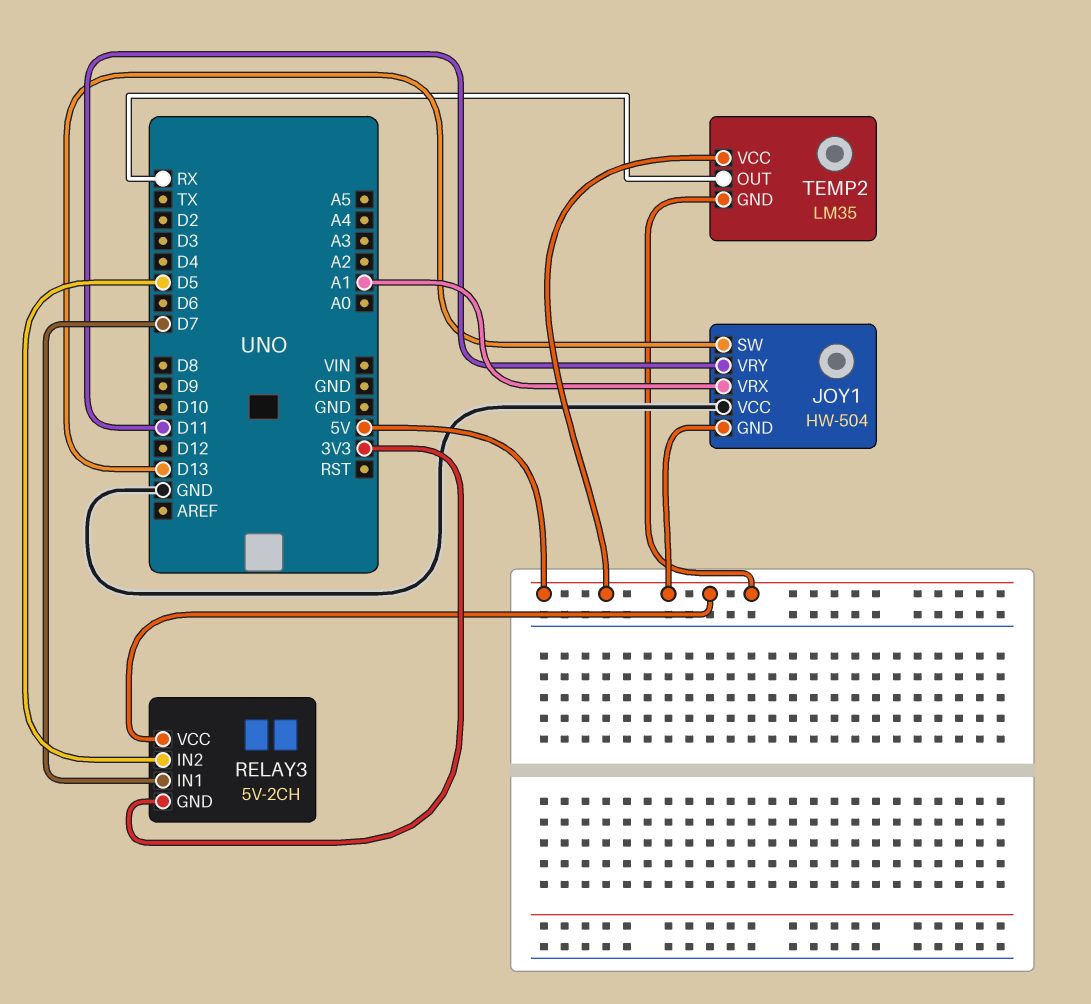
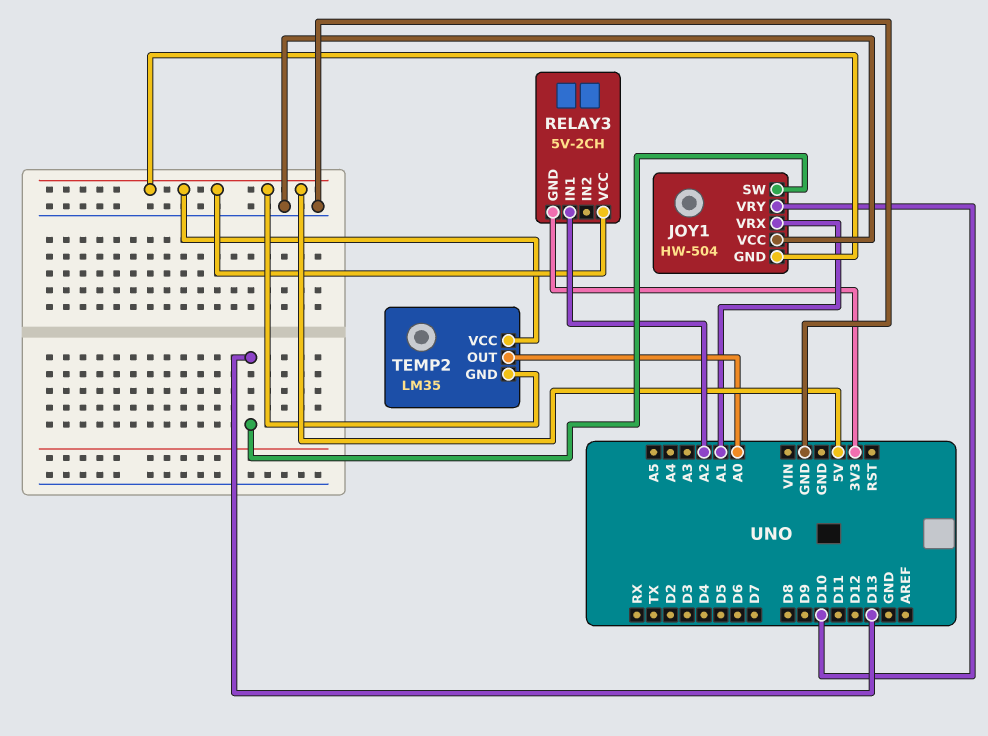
JOY1 pin VRY: D11 -> D10
RELAY3 pin IN1: D7 -> A2
RELAY3 pin IN2: D5 -> none
TEMP2 pin OUT: RX -> A0

